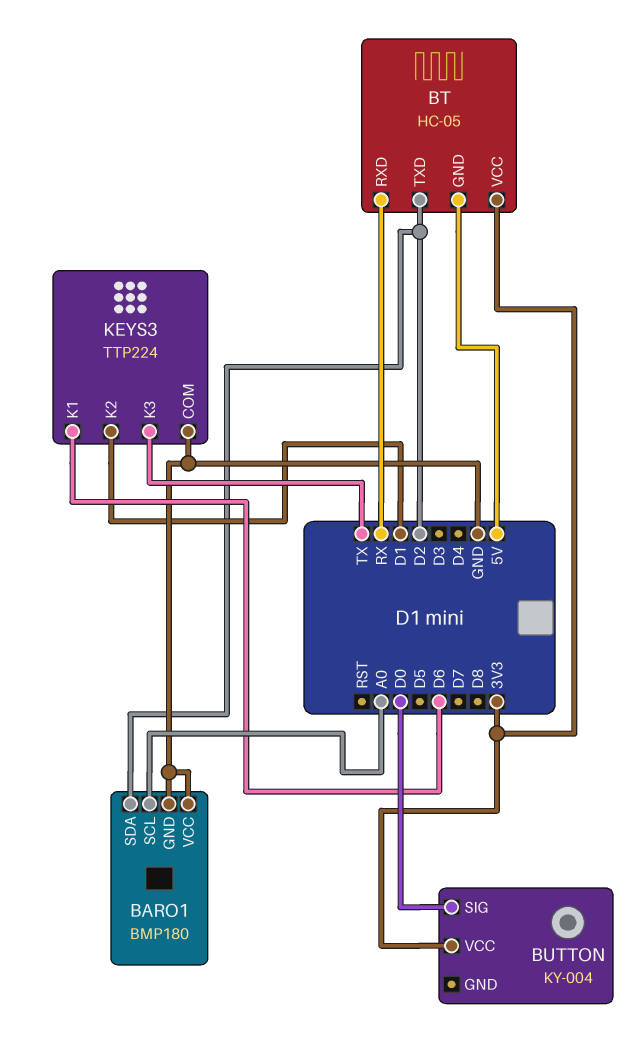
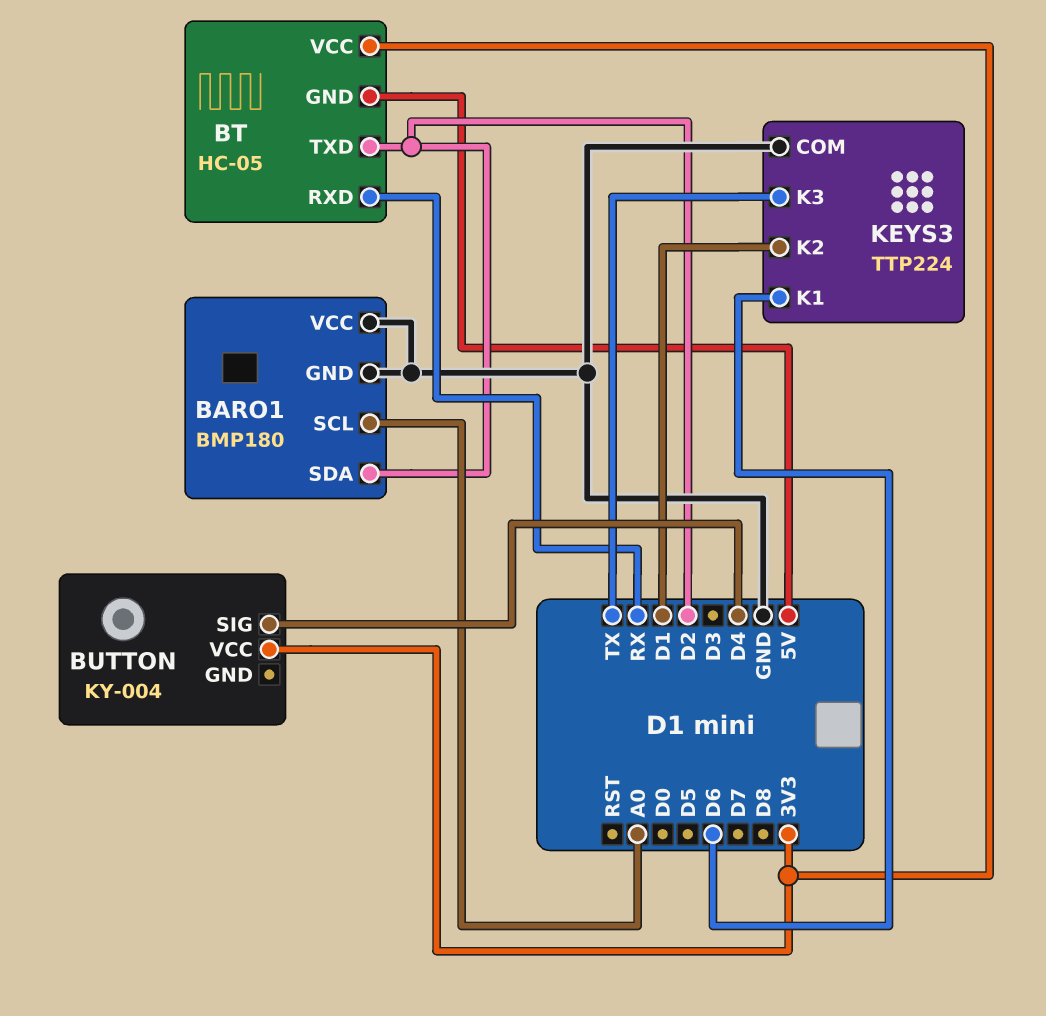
BUTTON pin SIG: D0 -> D4

